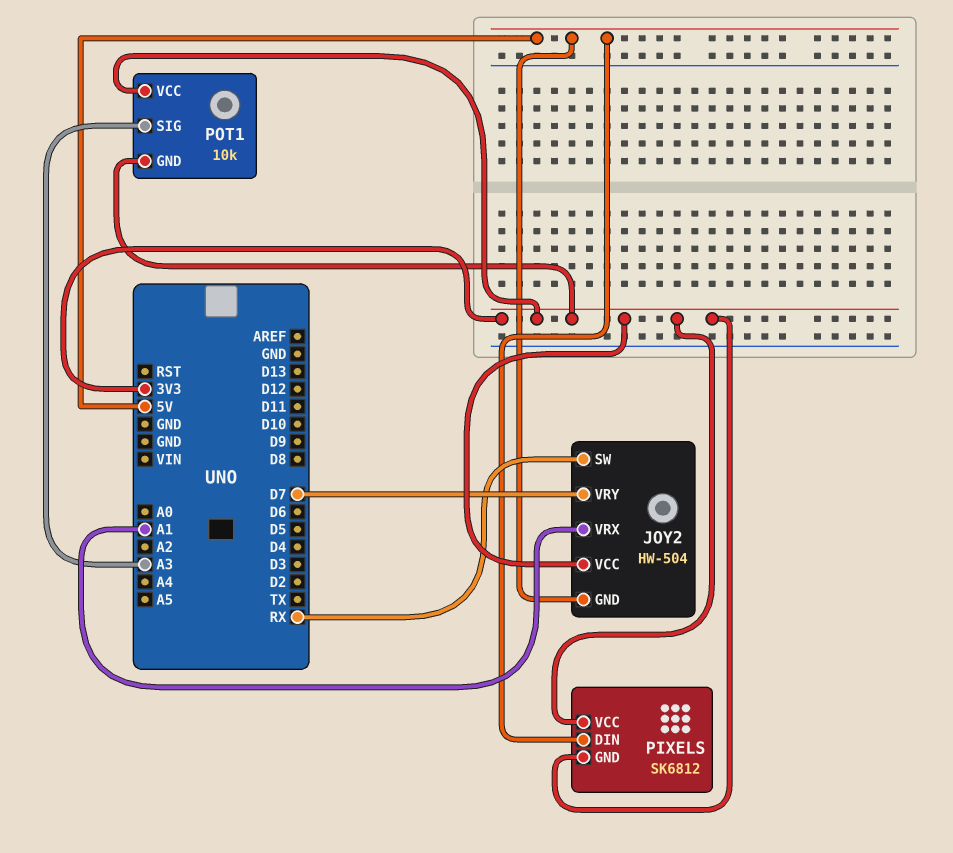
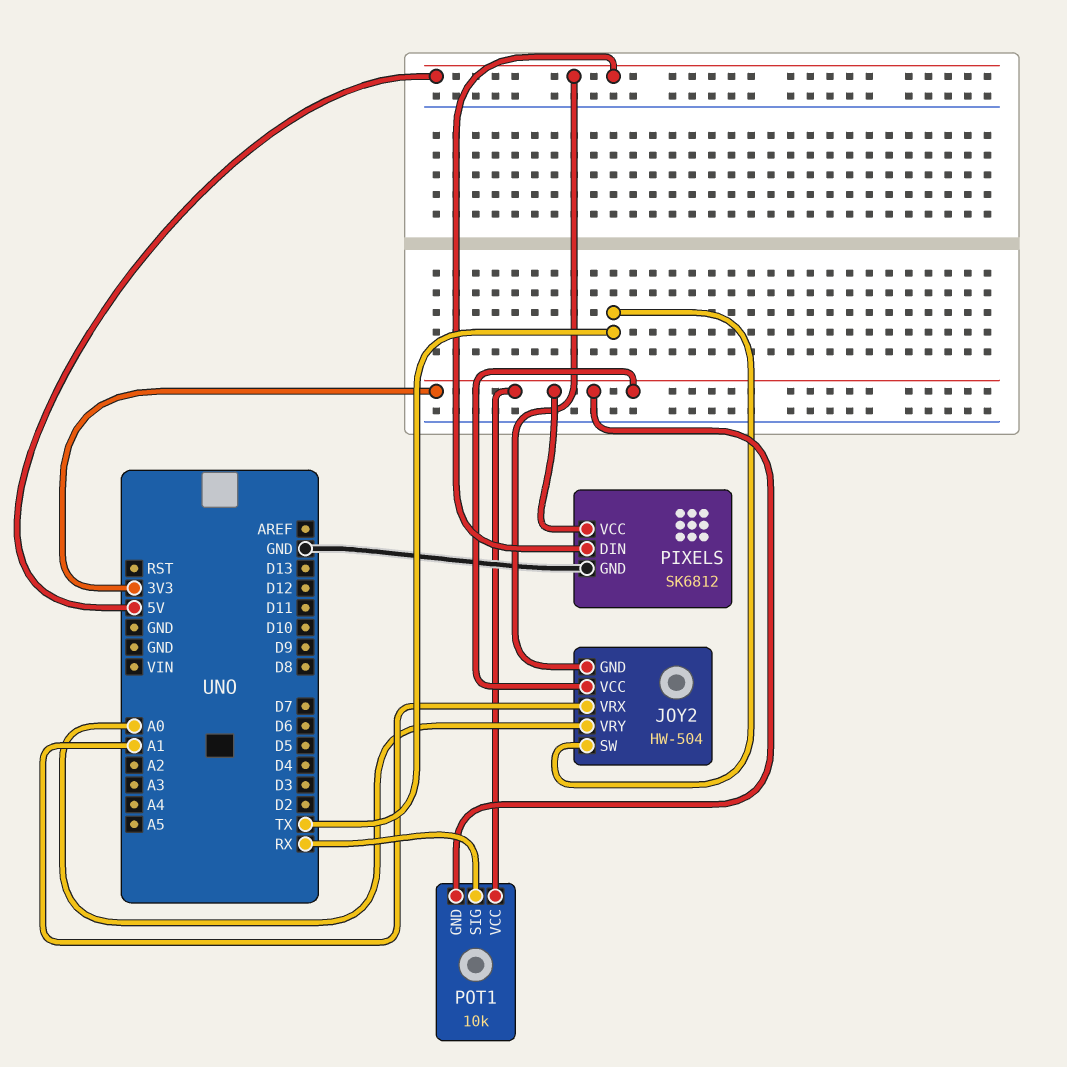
JOY2 pin SW: RX -> TX
JOY2 pin VRY: D7 -> A0
PIXELS pin GND: 3V3 -> GND
POT1 pin SIG: A3 -> RX

